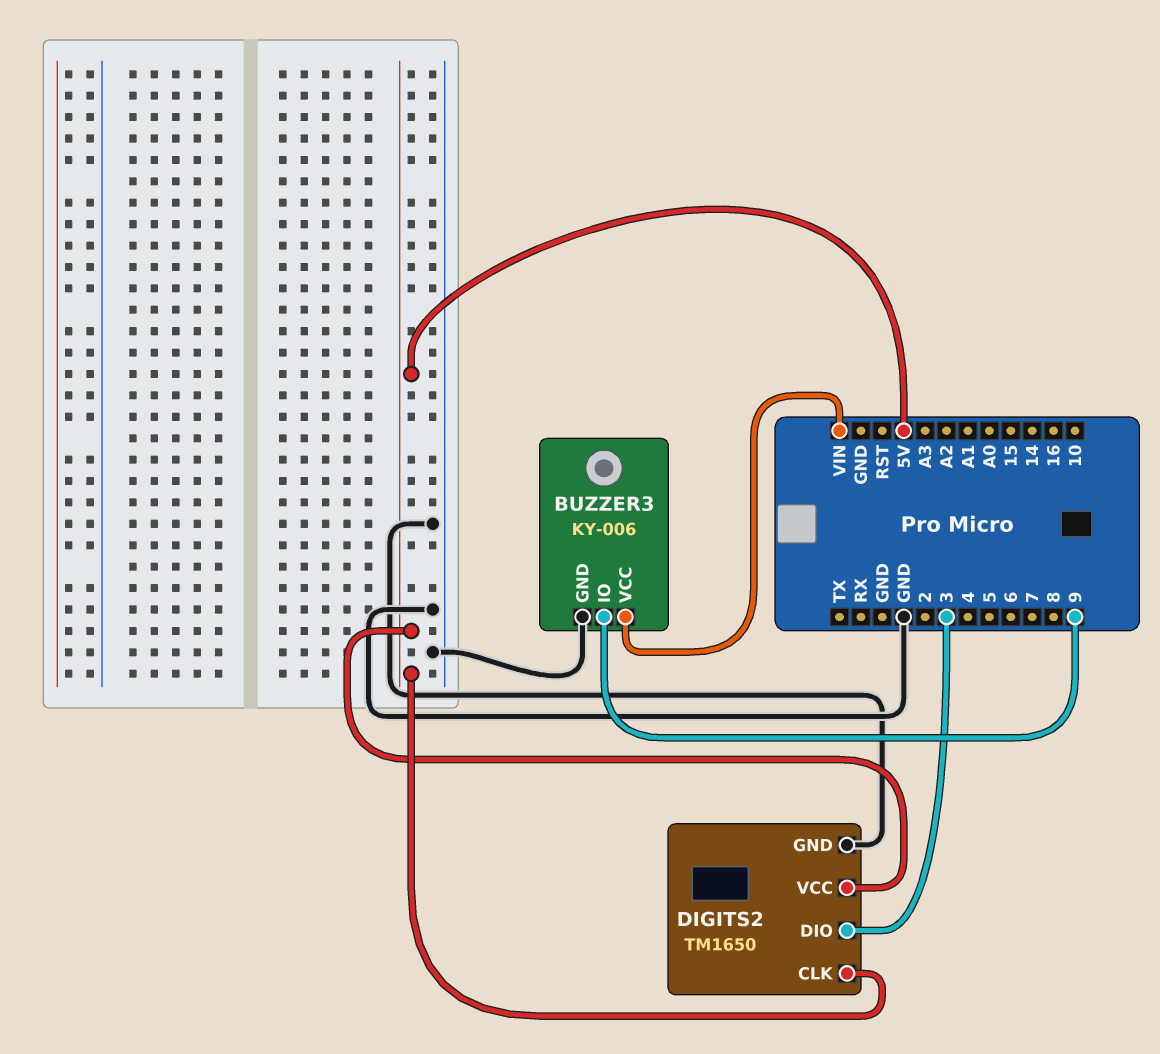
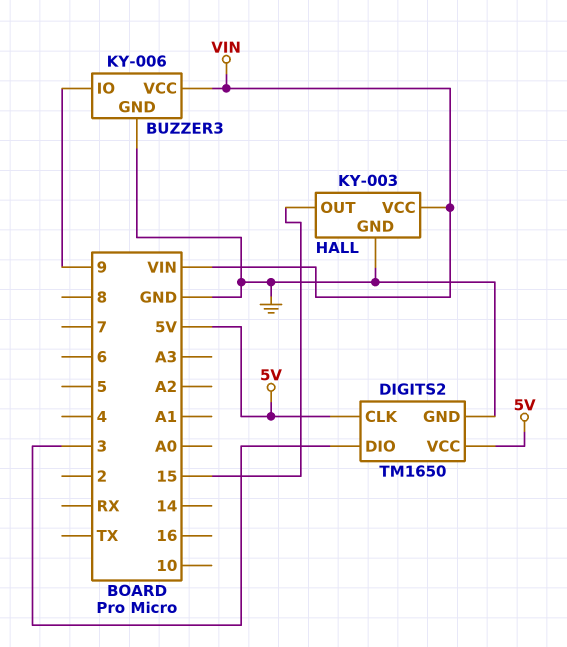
HALL: none -> KY-003
HALL pin GND: none -> GND
HALL pin OUT: none -> 15
HALL pin VCC: none -> VIN

